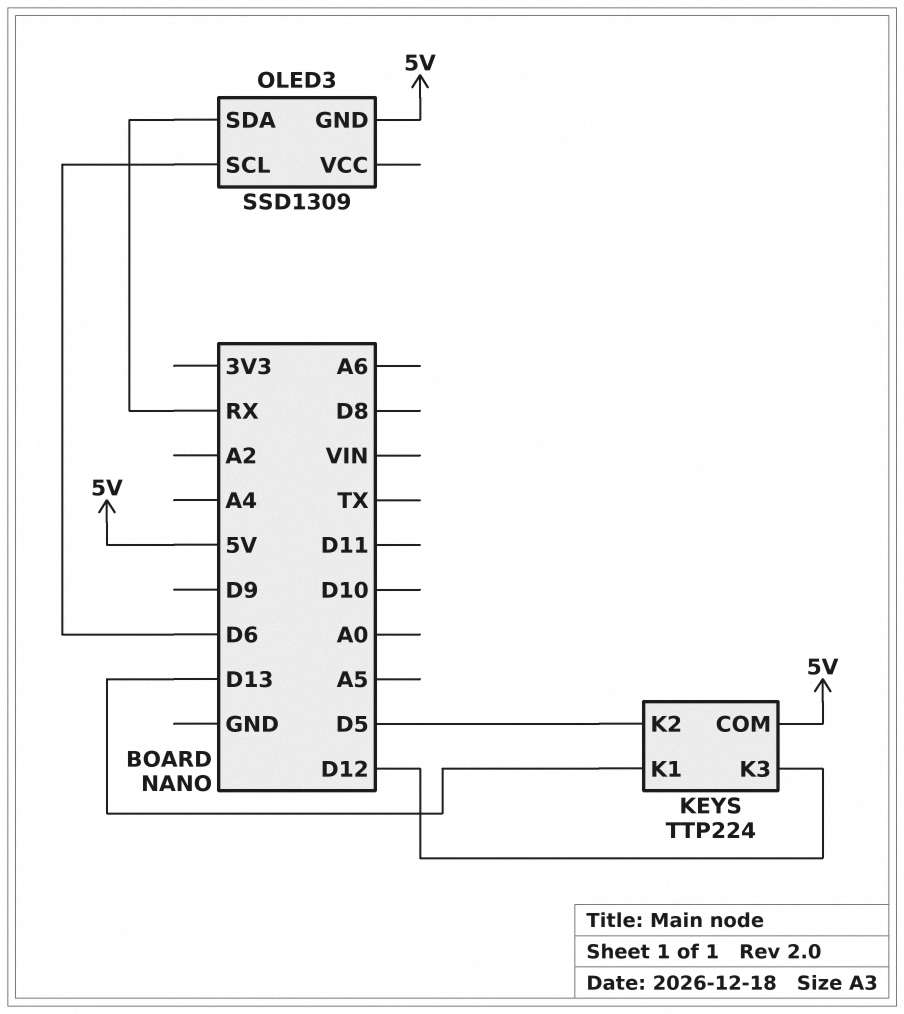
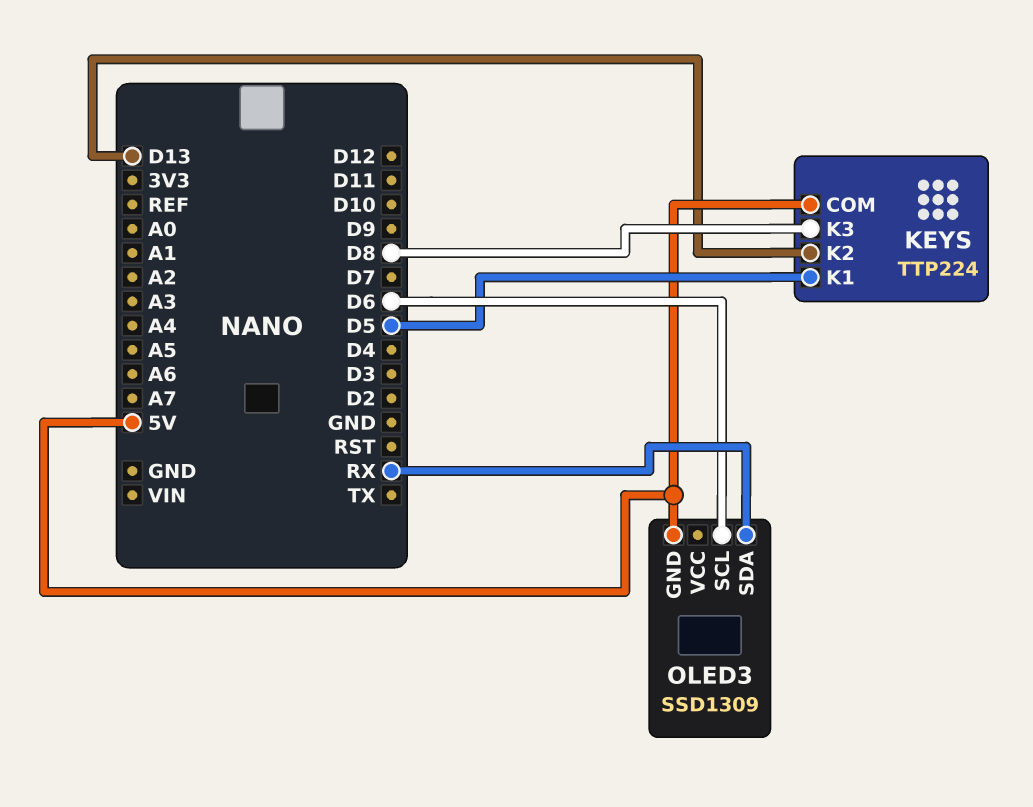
KEYS pin K1: D13 -> D5
KEYS pin K2: D5 -> D13
KEYS pin K3: D12 -> D8

